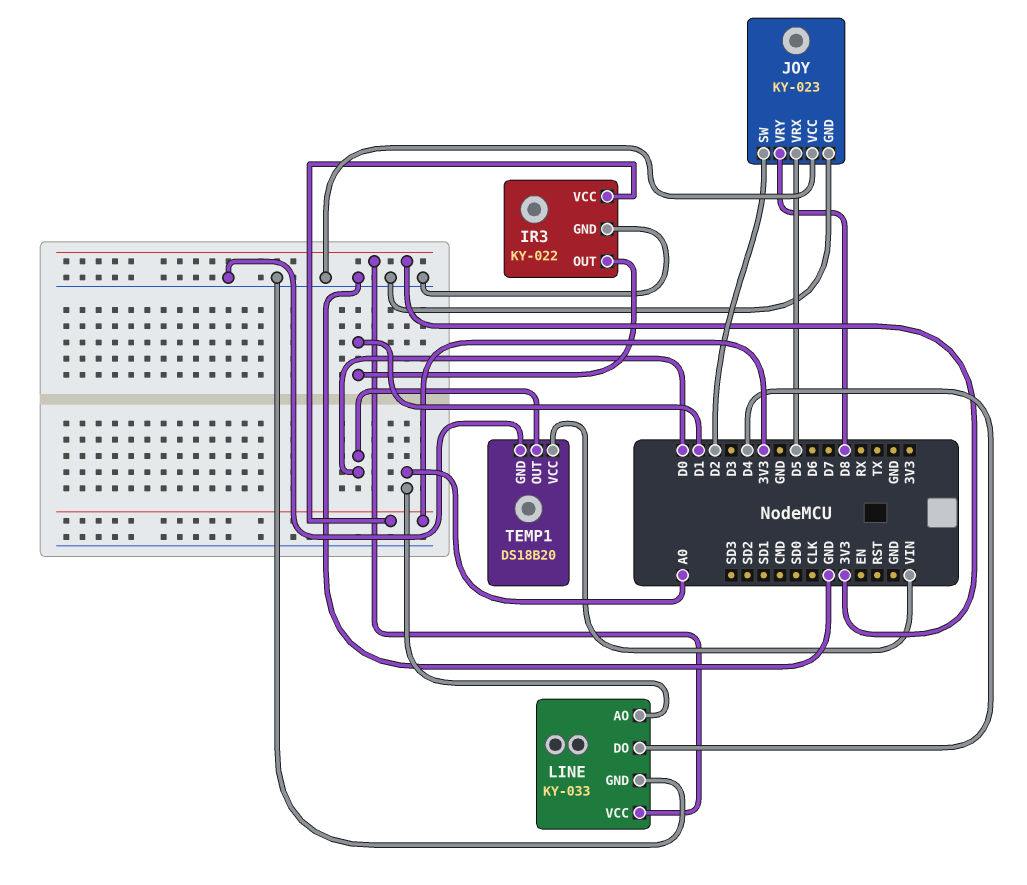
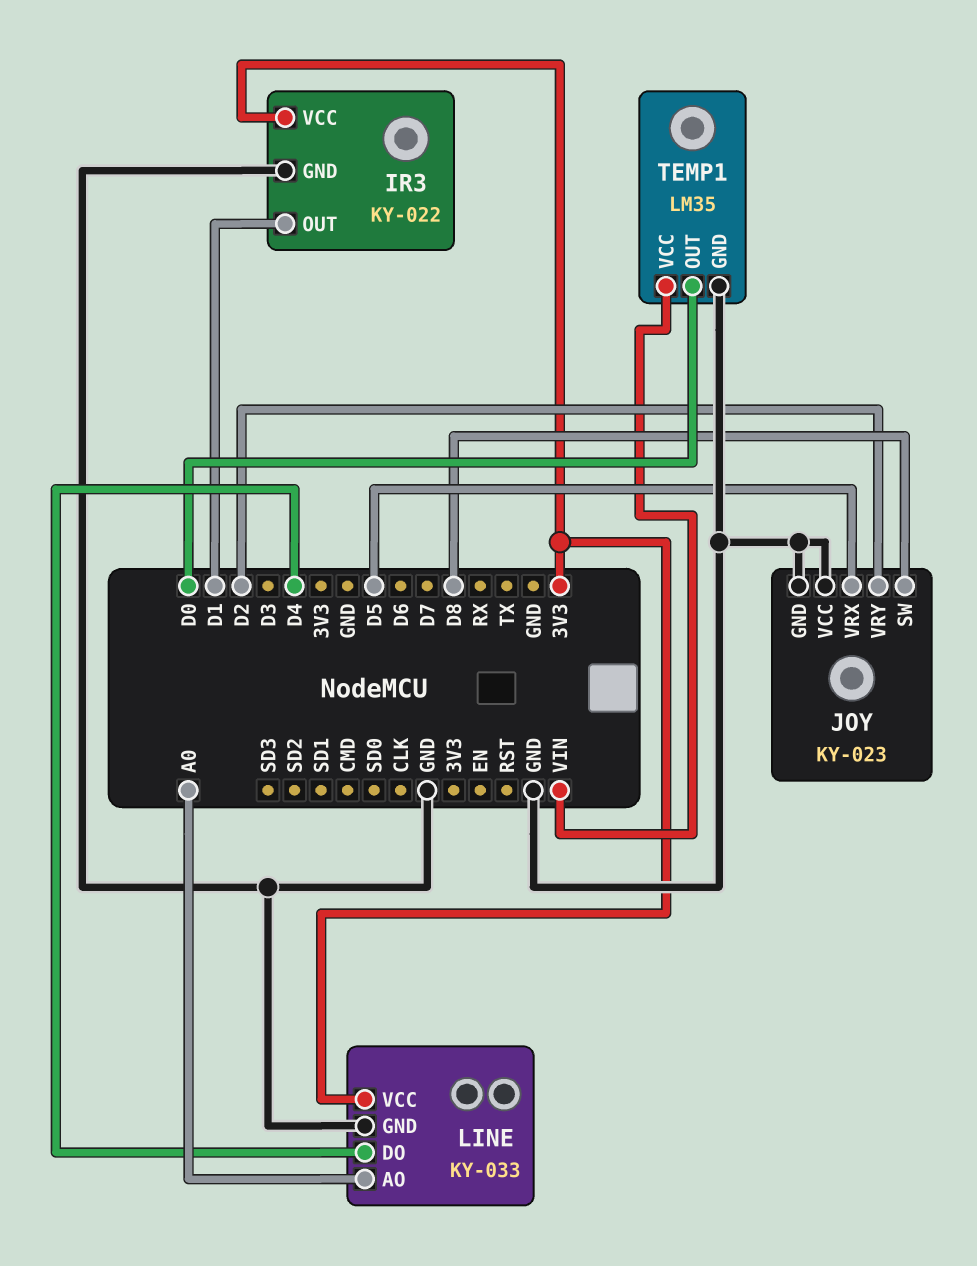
JOY pin SW: D2 -> D8
JOY pin VRY: D8 -> D2
TEMP1: DS18B20 -> LM35

